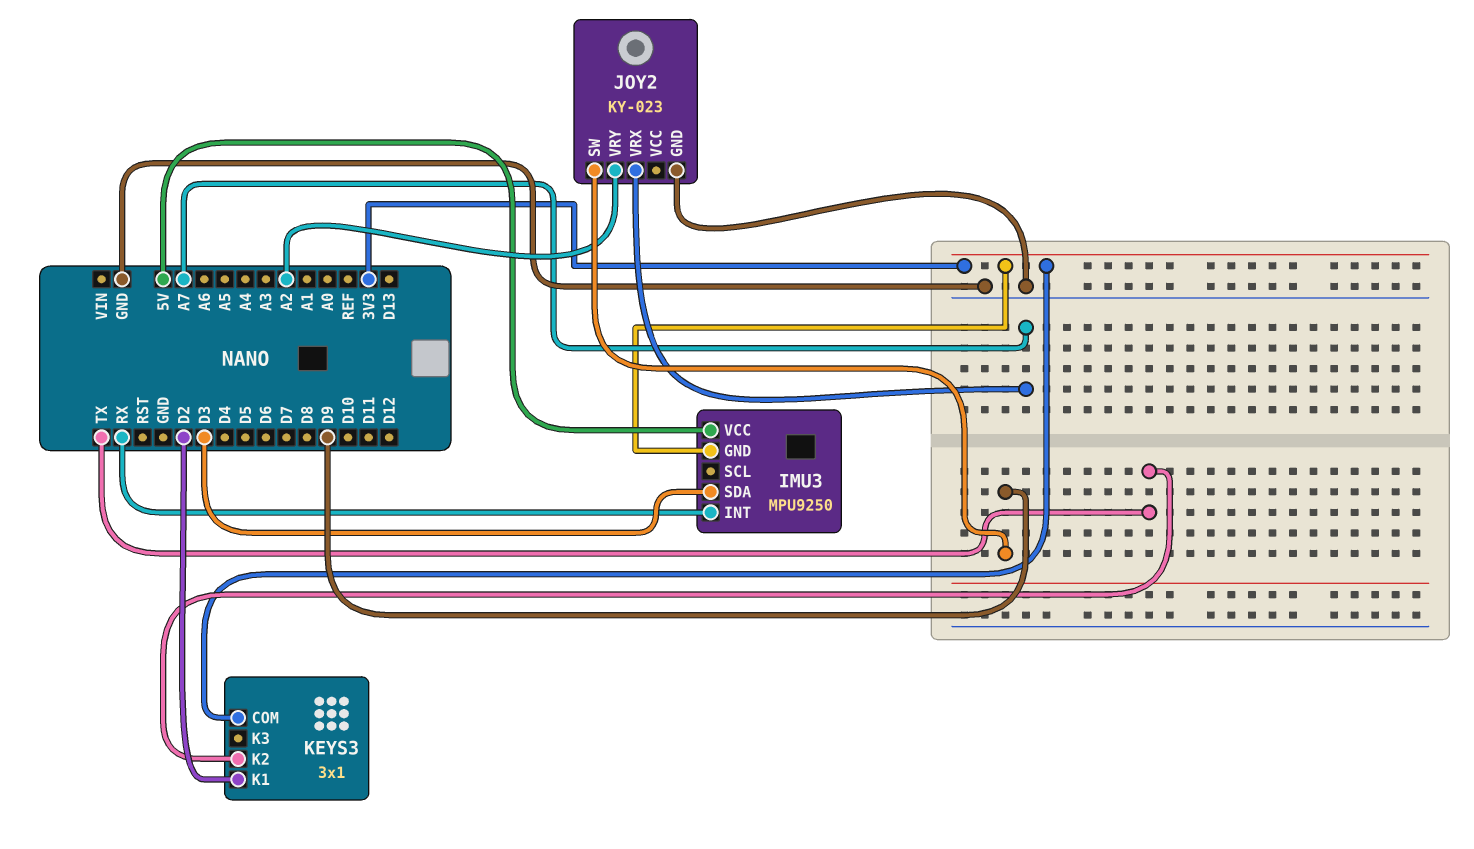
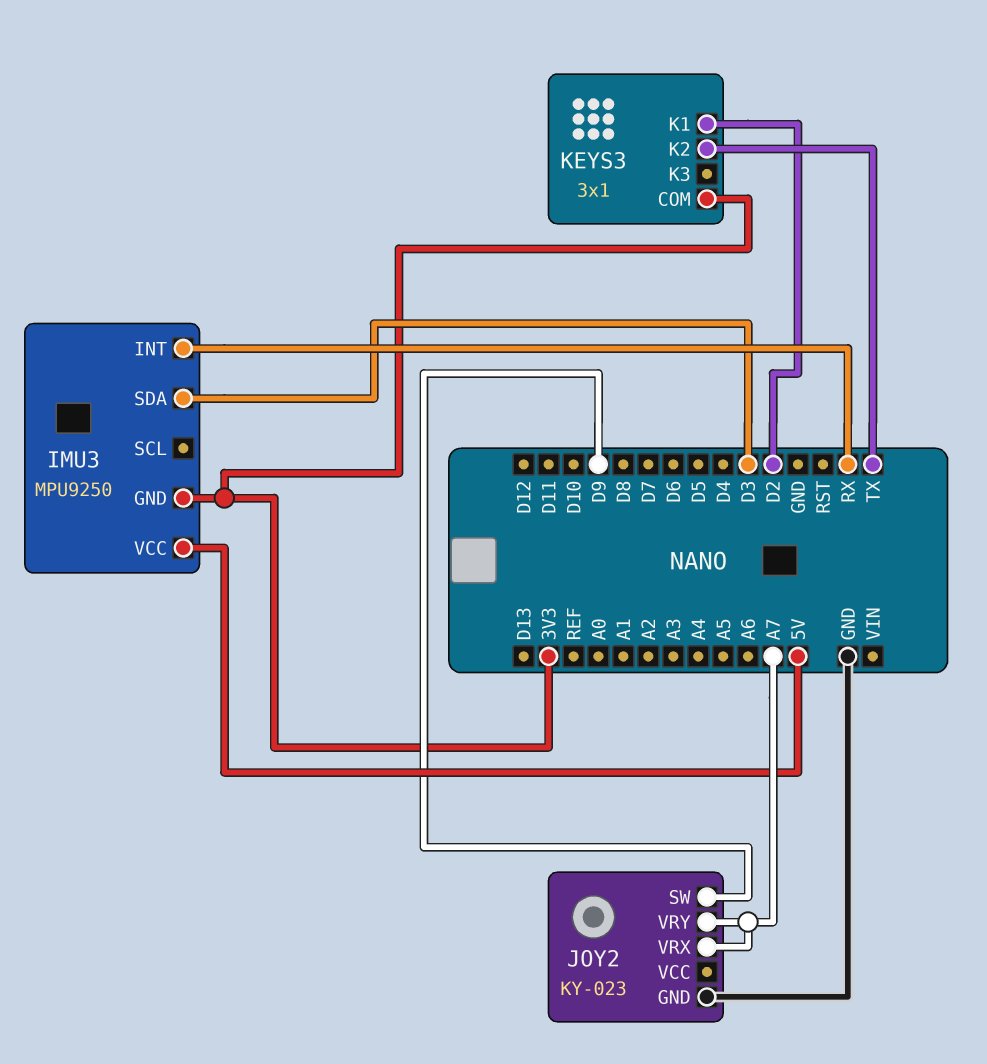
JOY2 pin VRY: A2 -> A7

